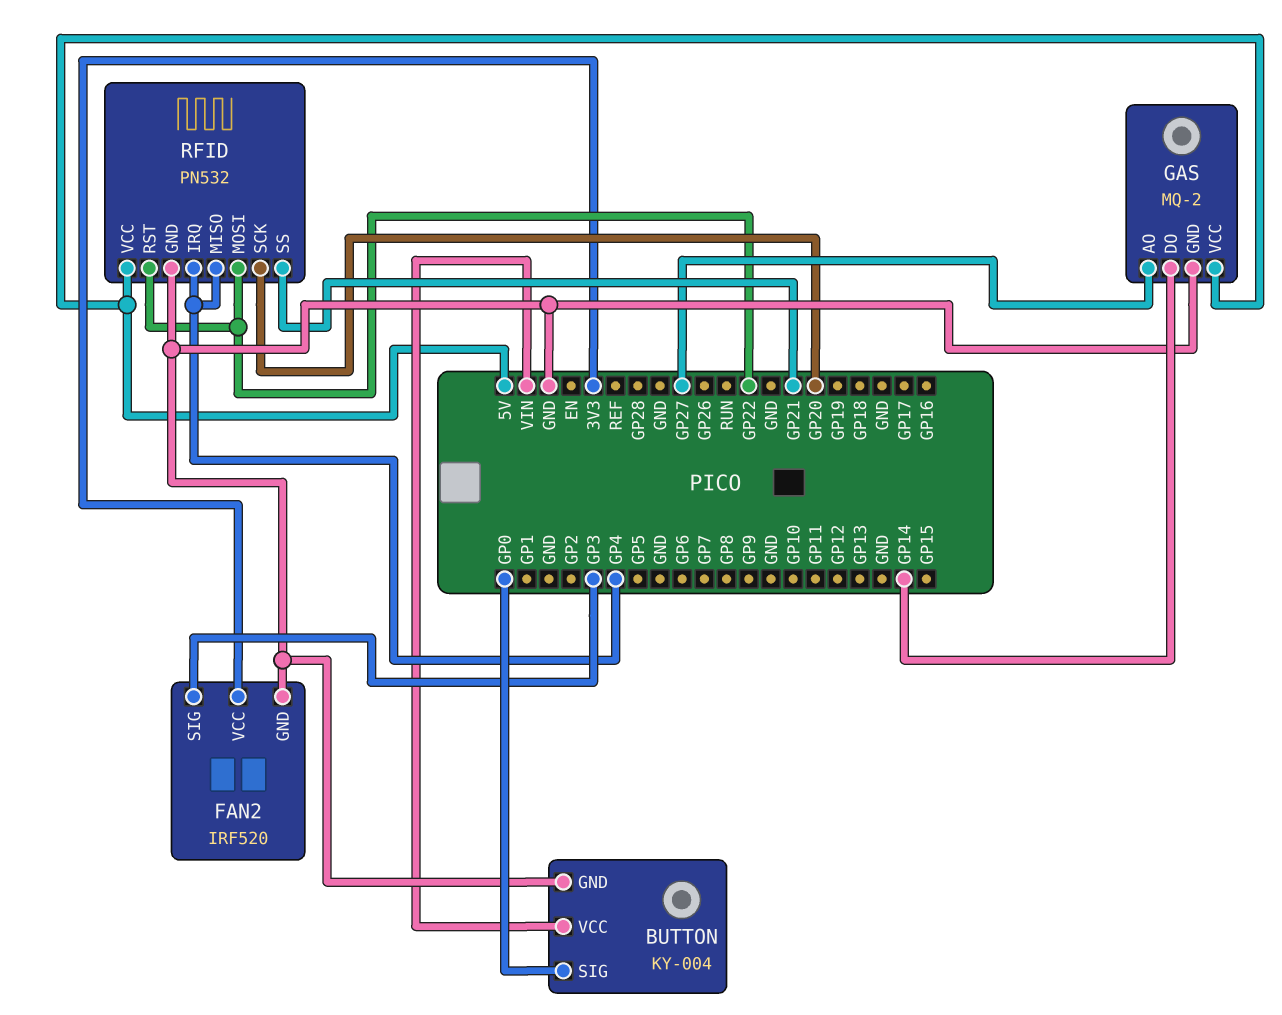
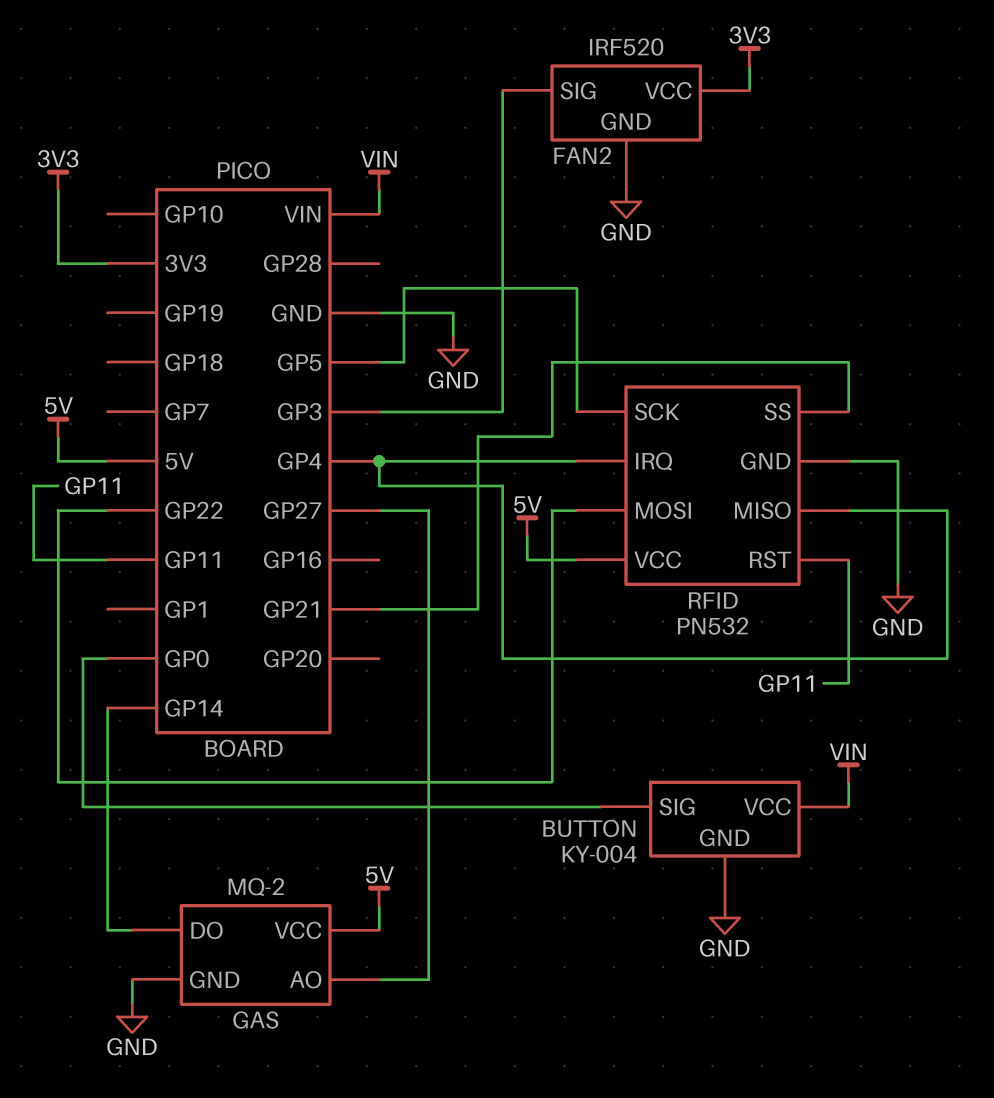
RFID pin RST: GP22 -> GP11
RFID pin SCK: GP20 -> GP5

